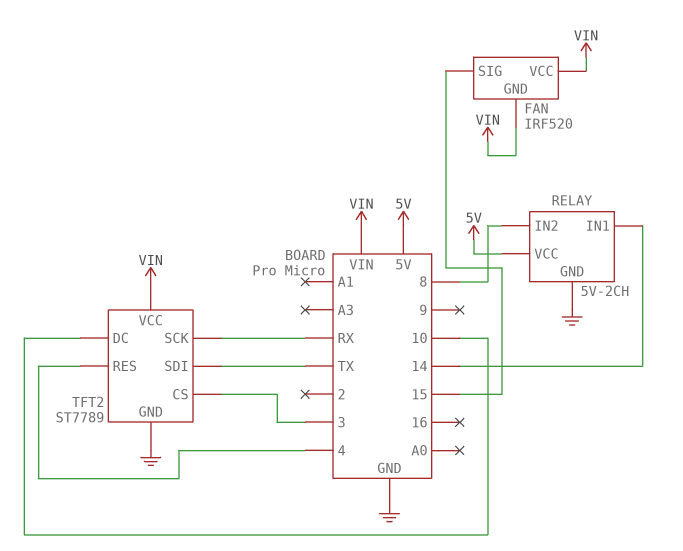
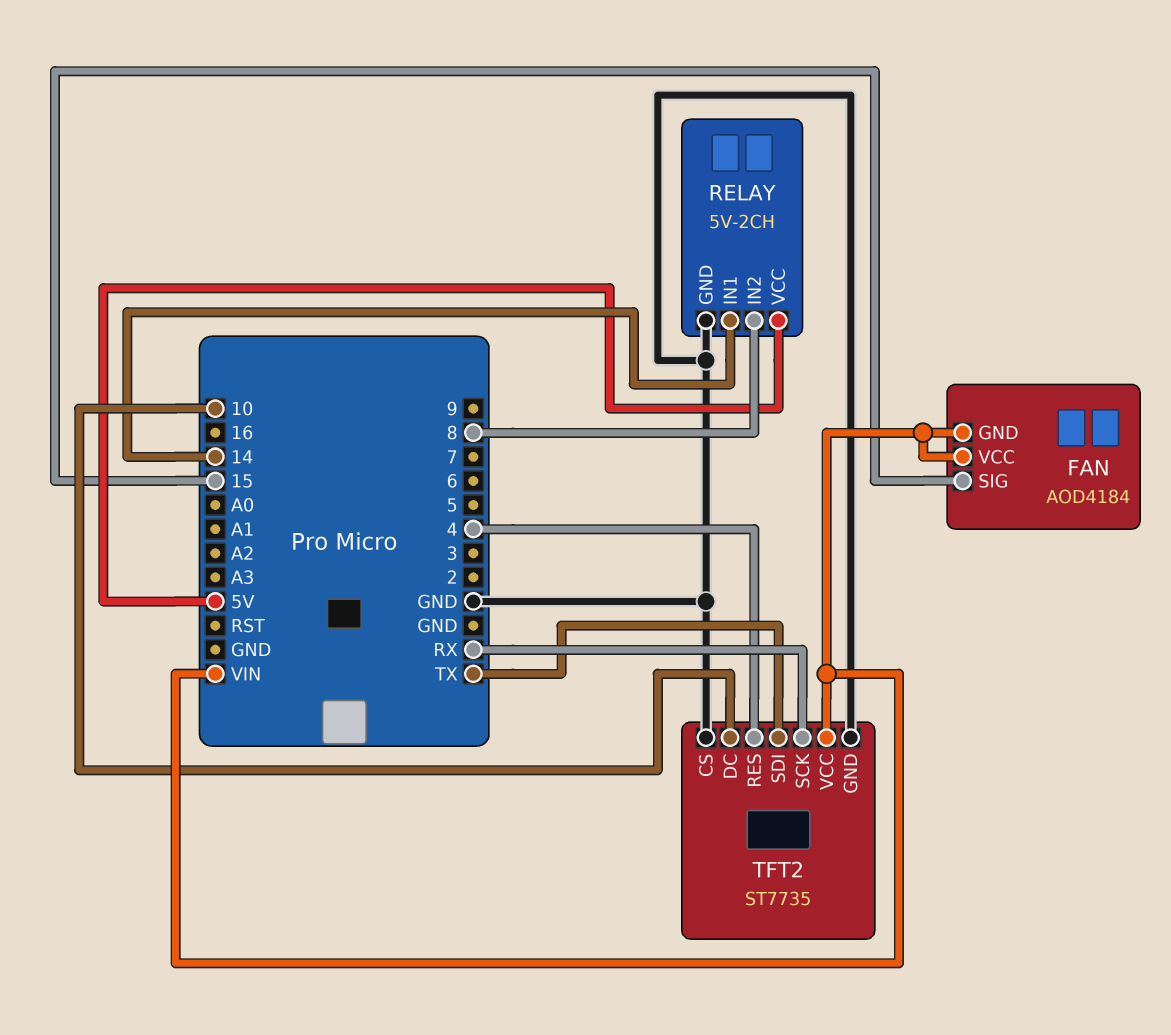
FAN: IRF520 -> AOD4184
TFT2: ST7789 -> ST7735
TFT2 pin CS: 3 -> GND

